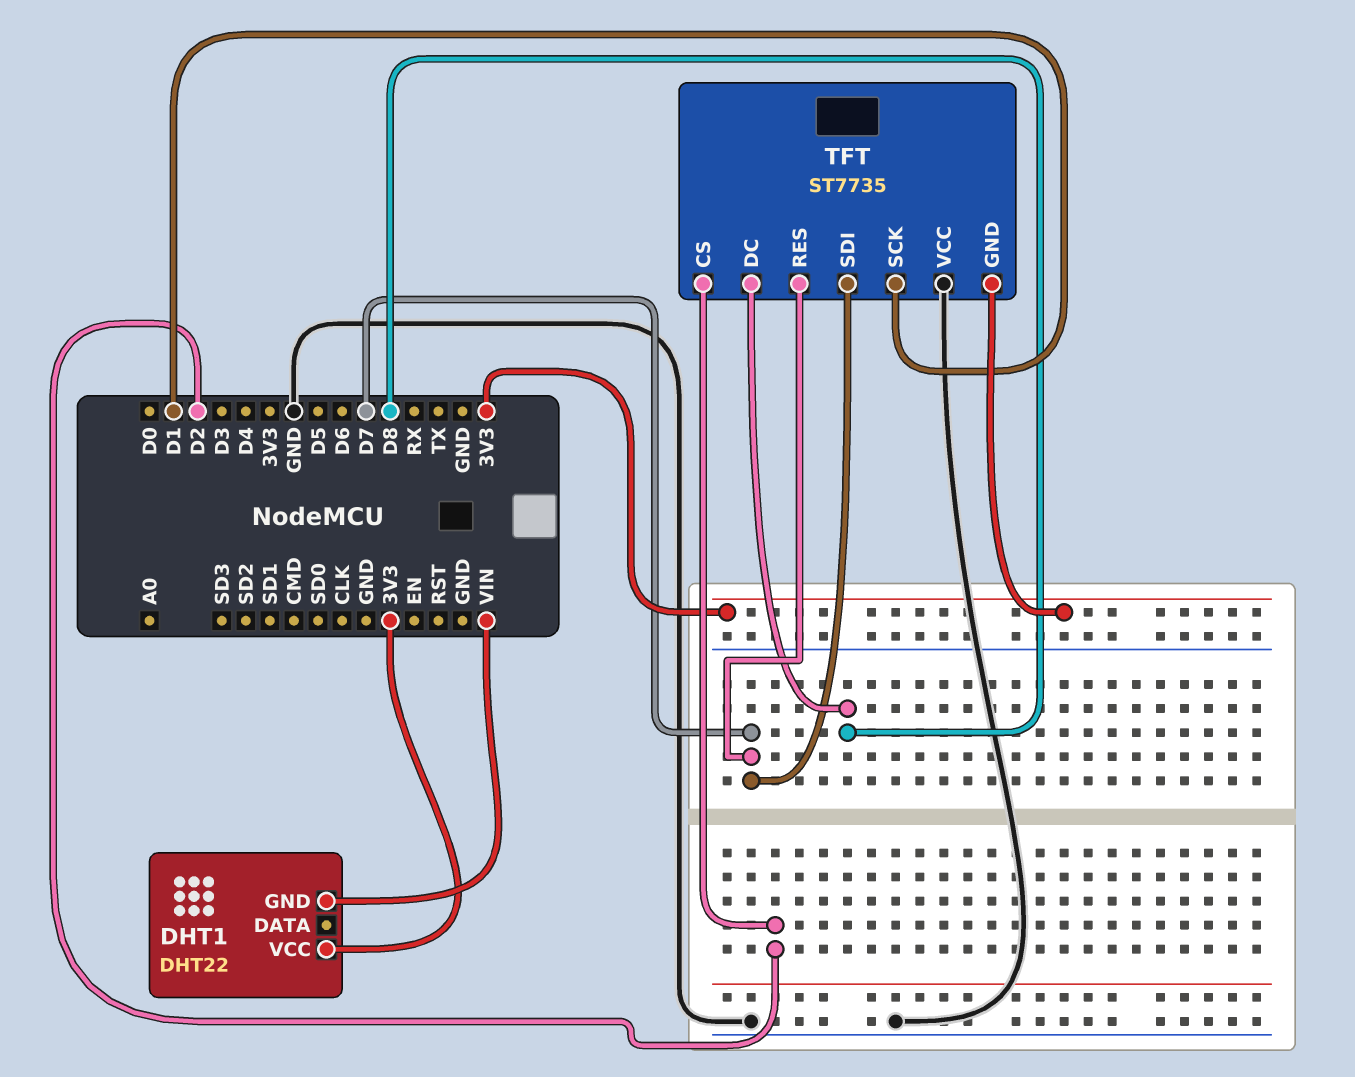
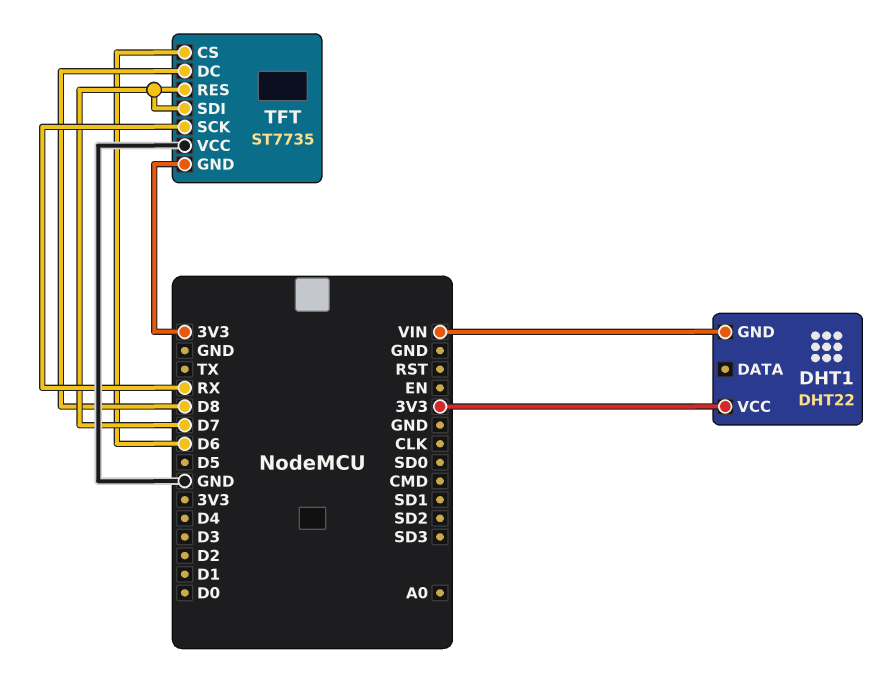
TFT pin CS: D2 -> D6
TFT pin SCK: D1 -> RX

